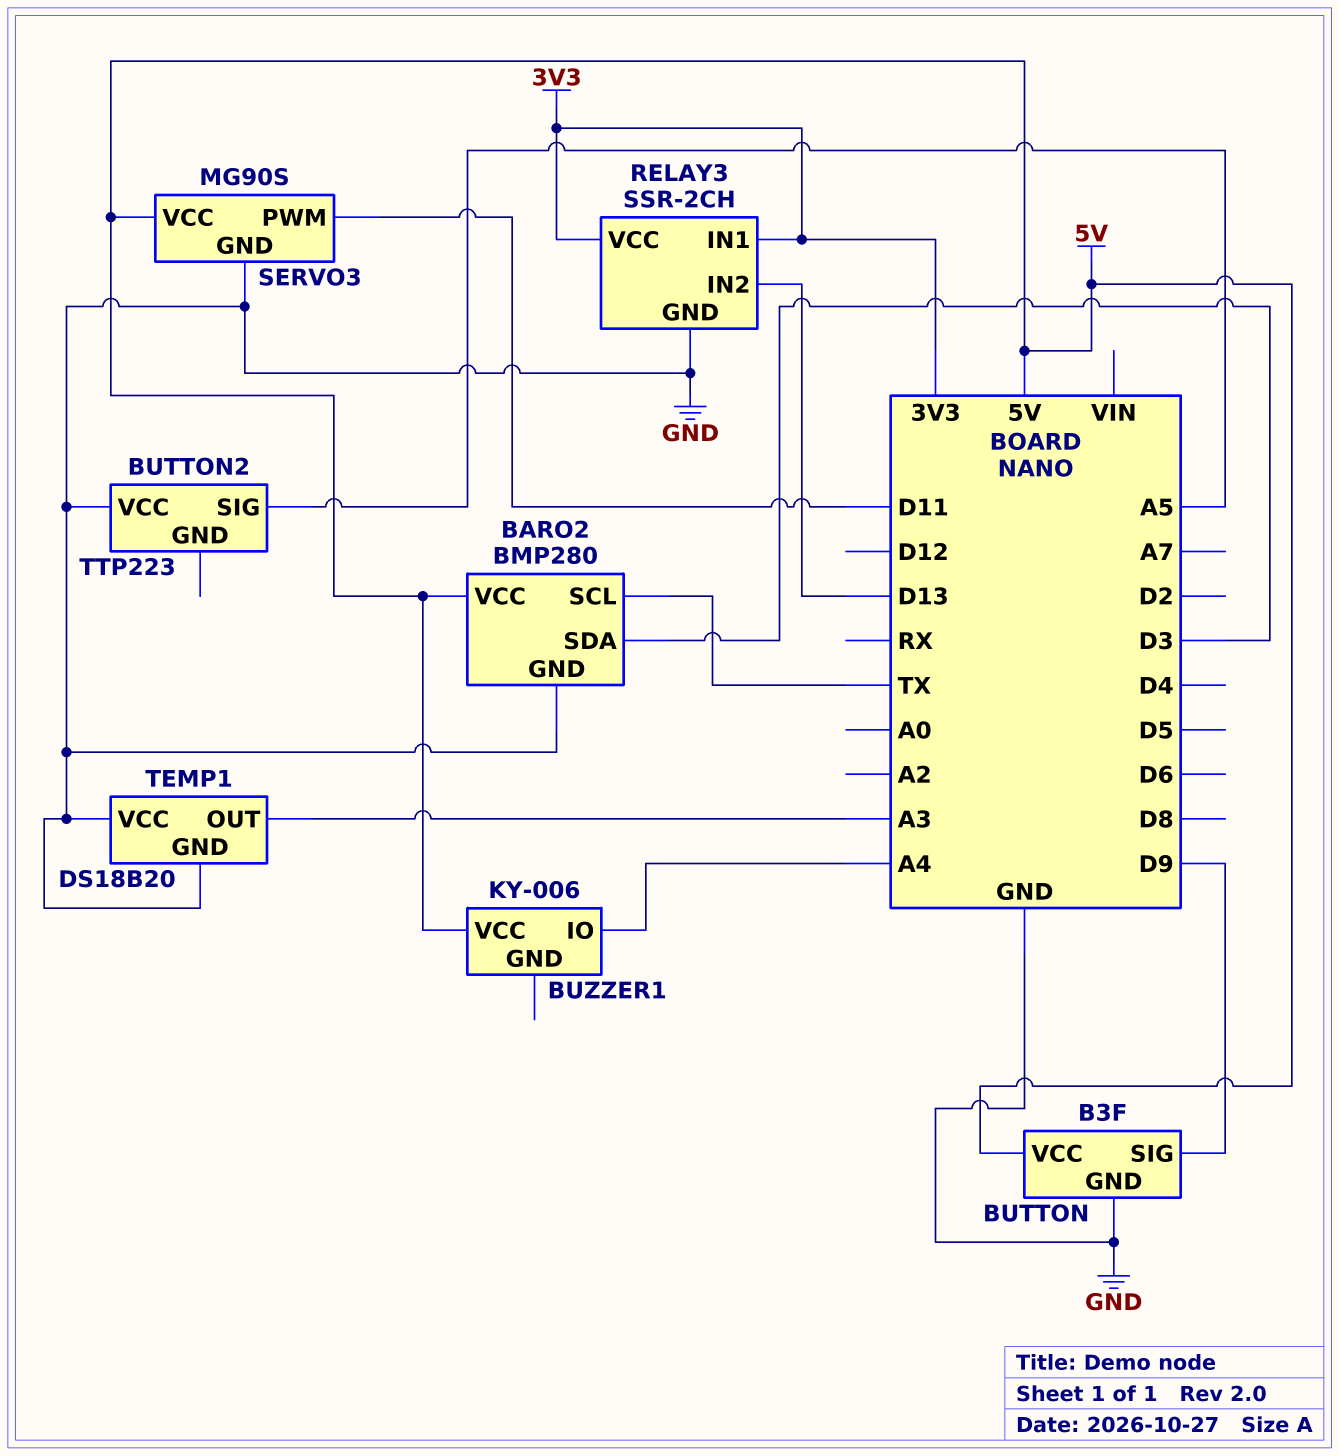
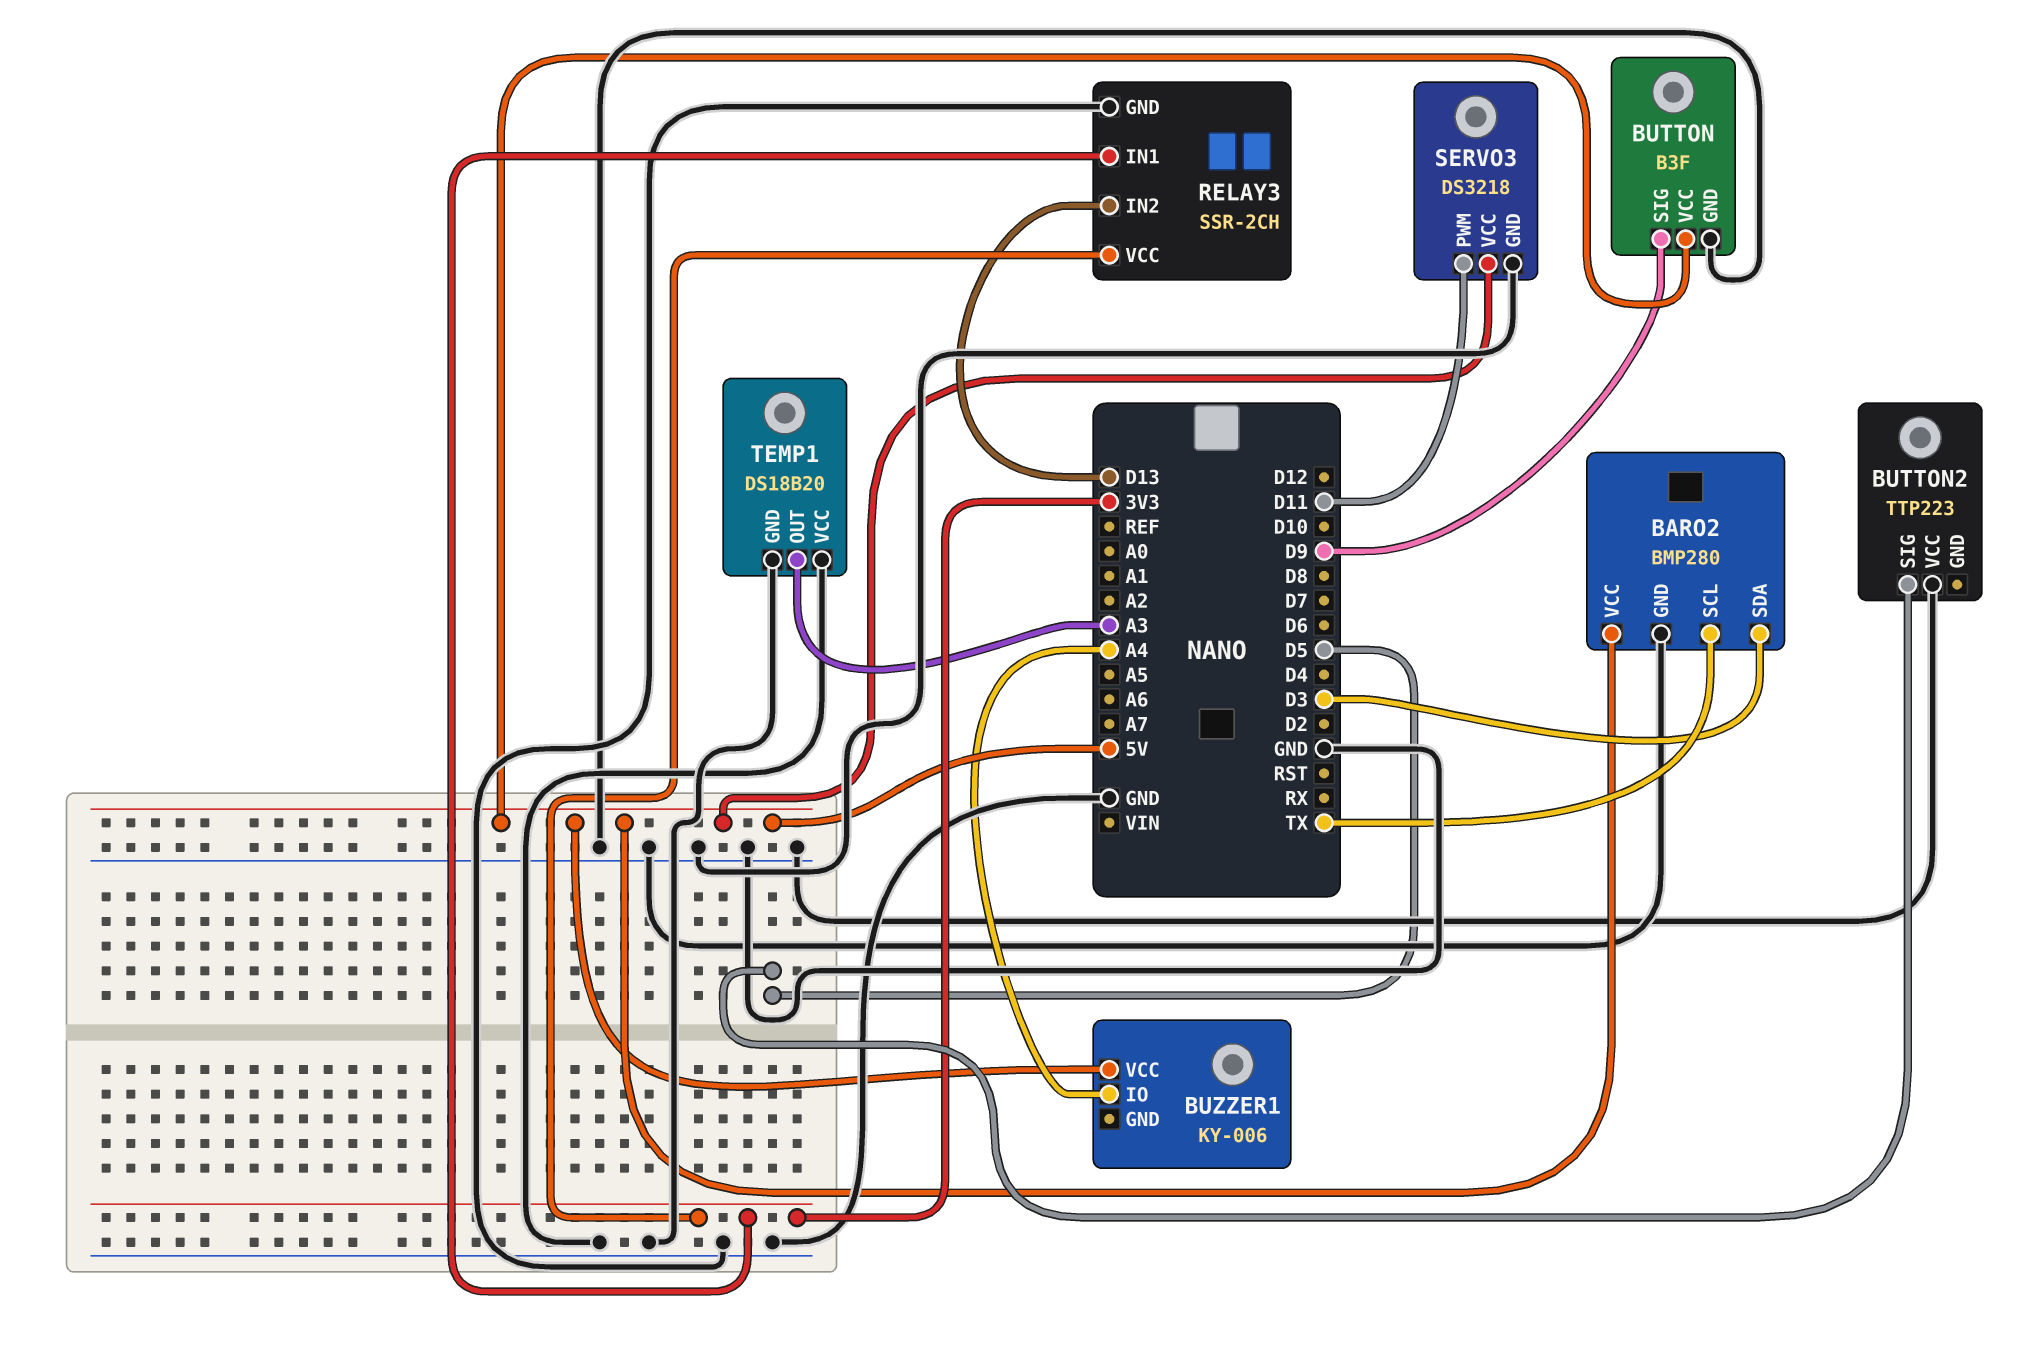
BUTTON2 pin SIG: A5 -> D5
SERVO3: MG90S -> DS3218

